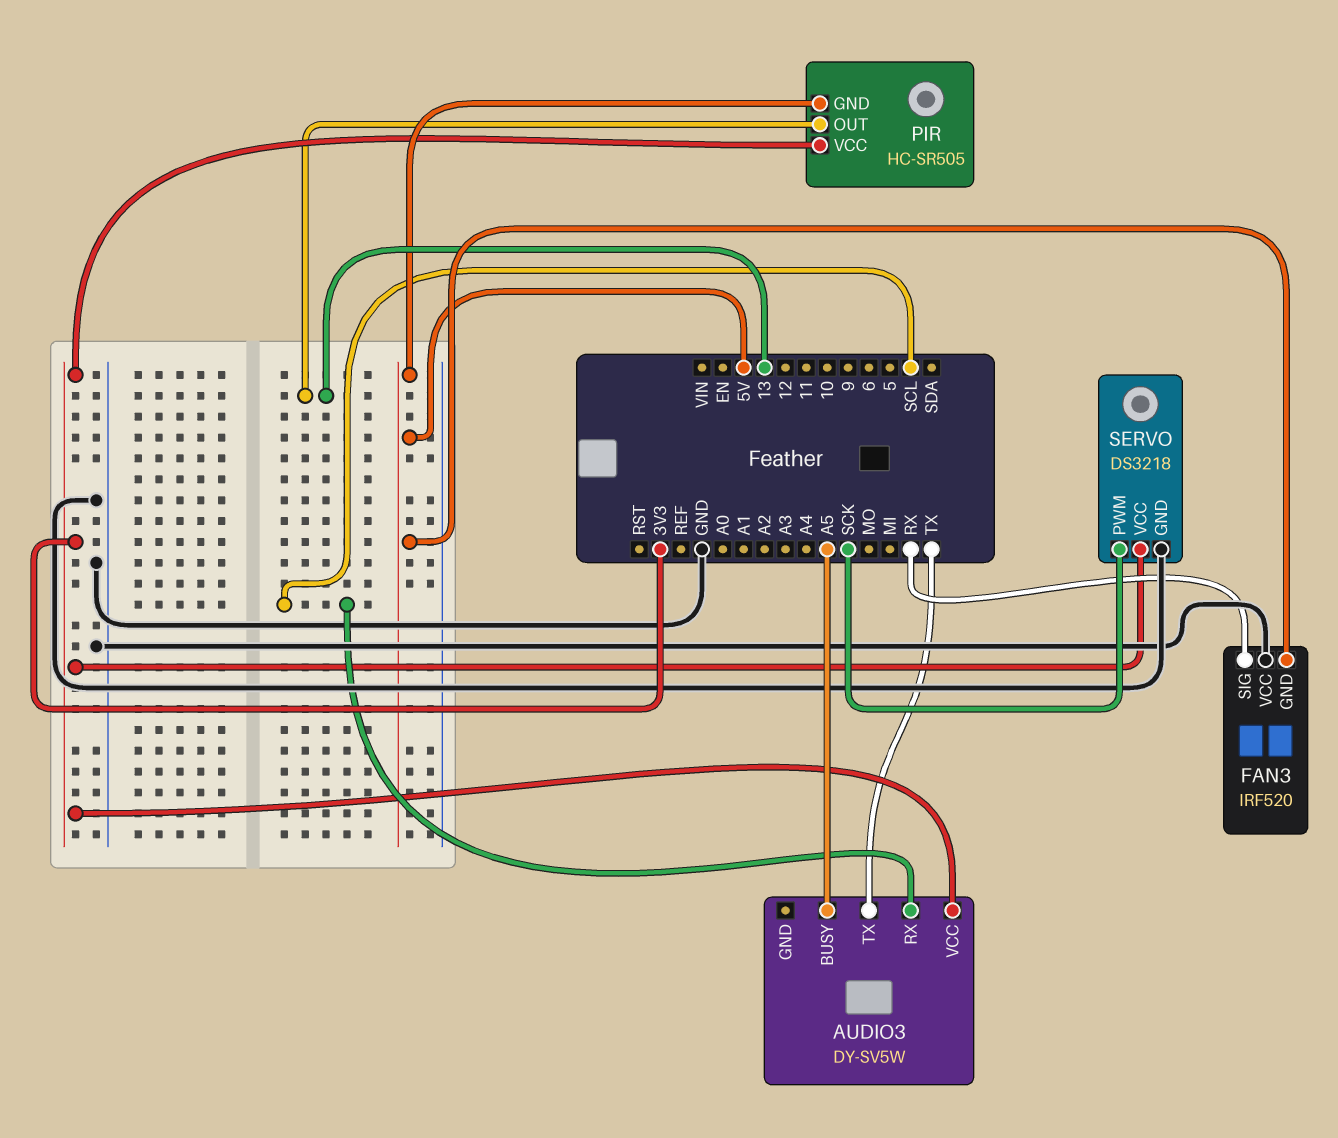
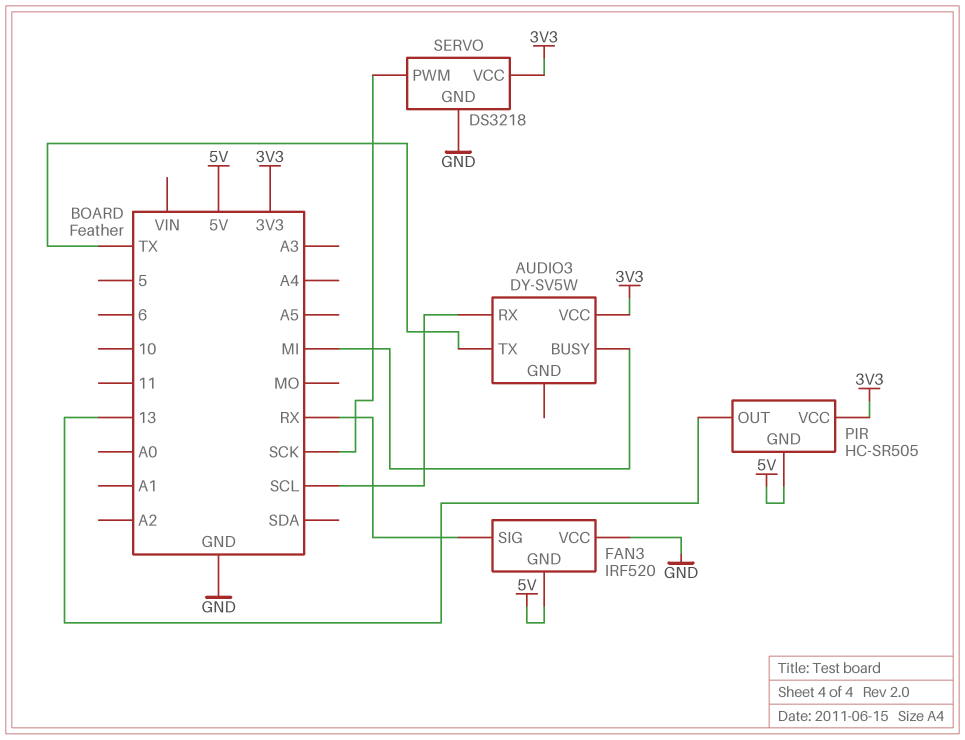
AUDIO3 pin BUSY: A5 -> MI

